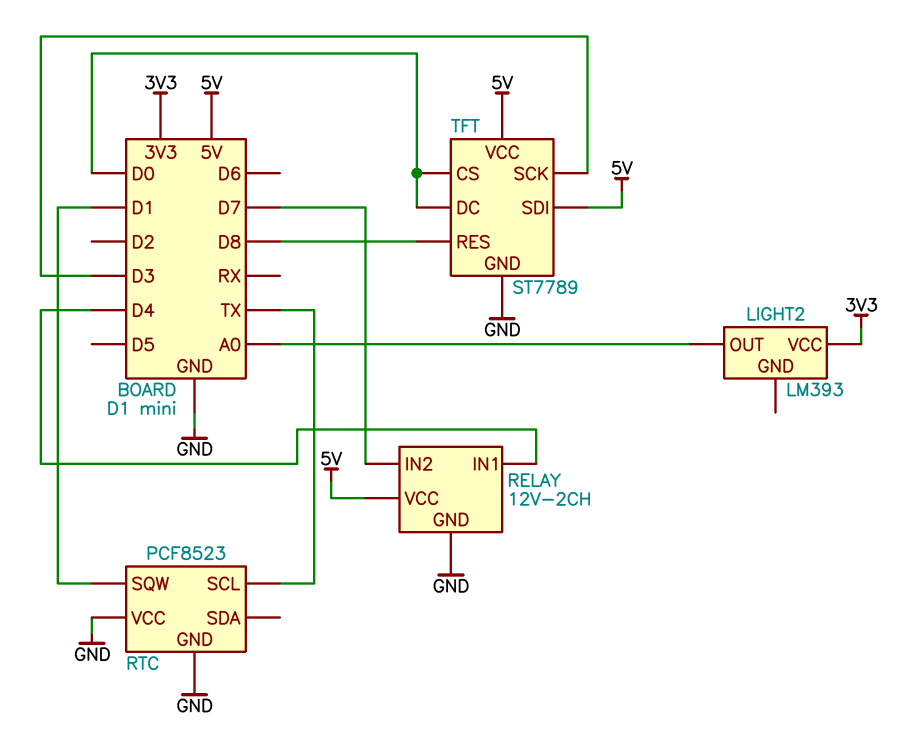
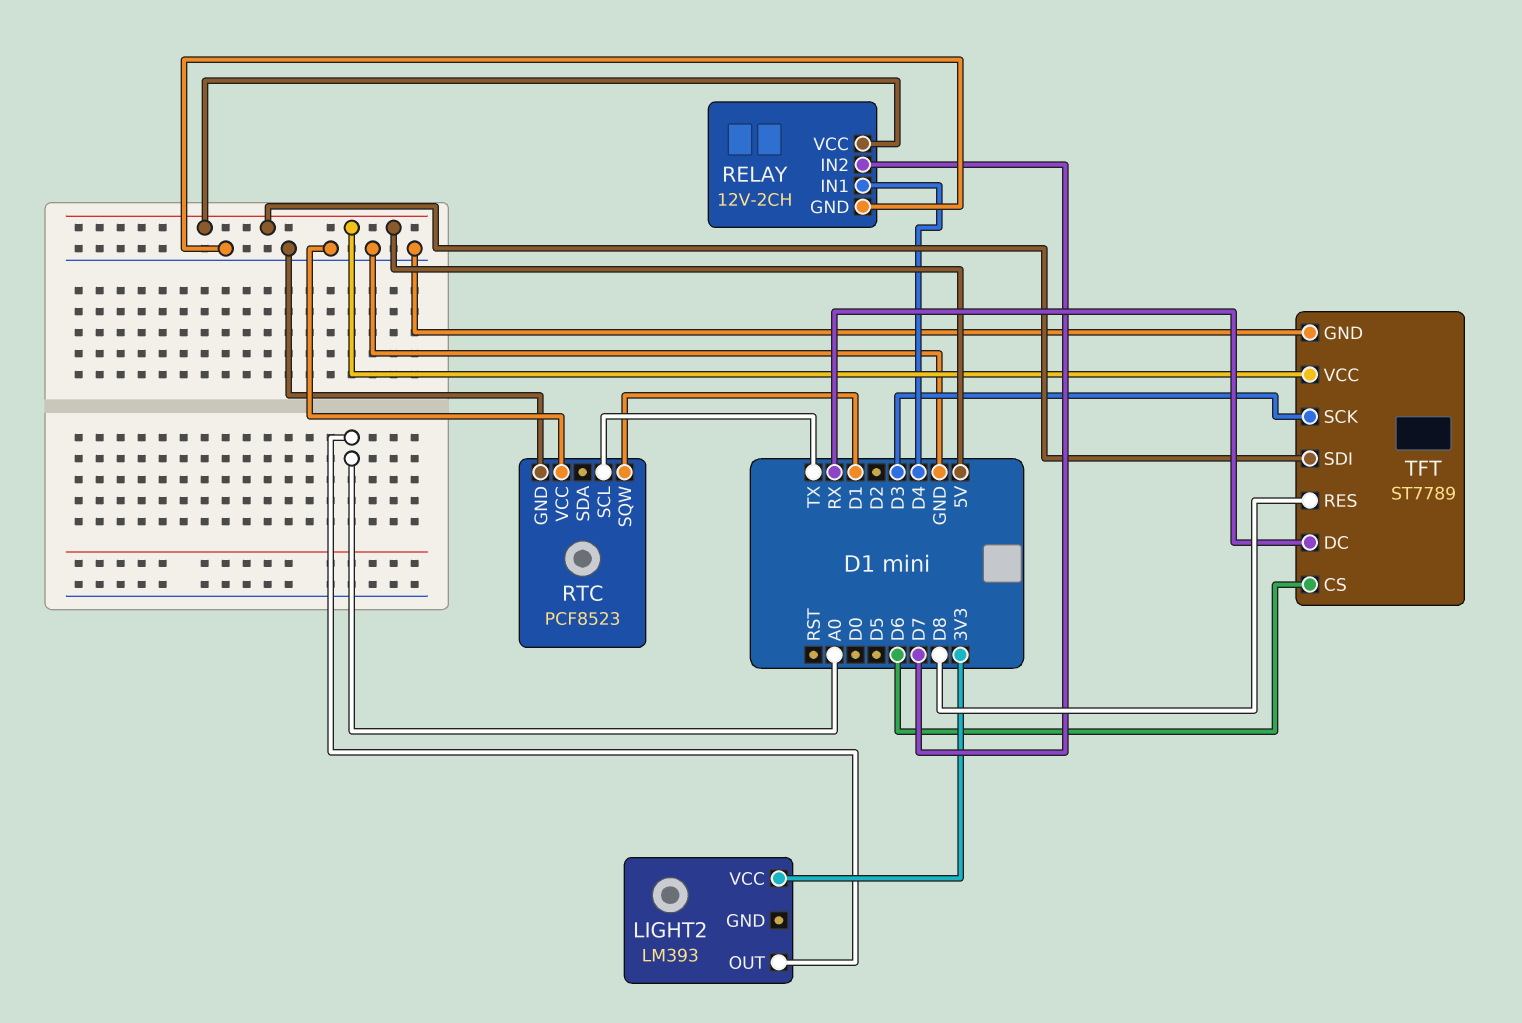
TFT pin CS: D0 -> D6
TFT pin DC: D0 -> RX

